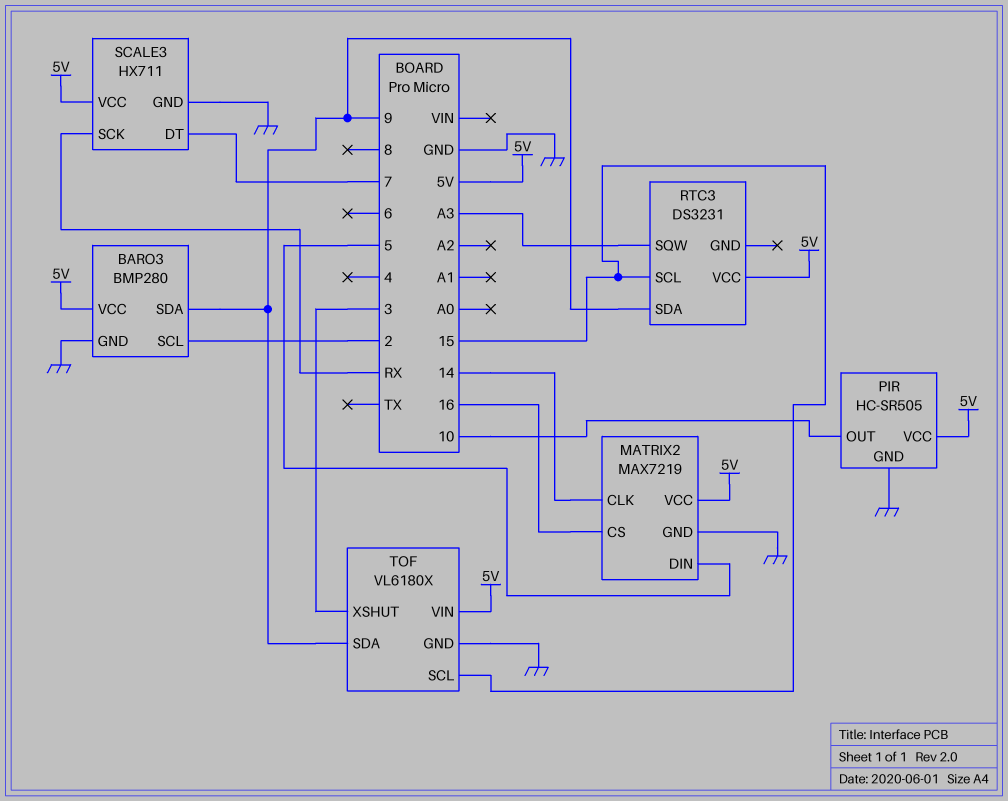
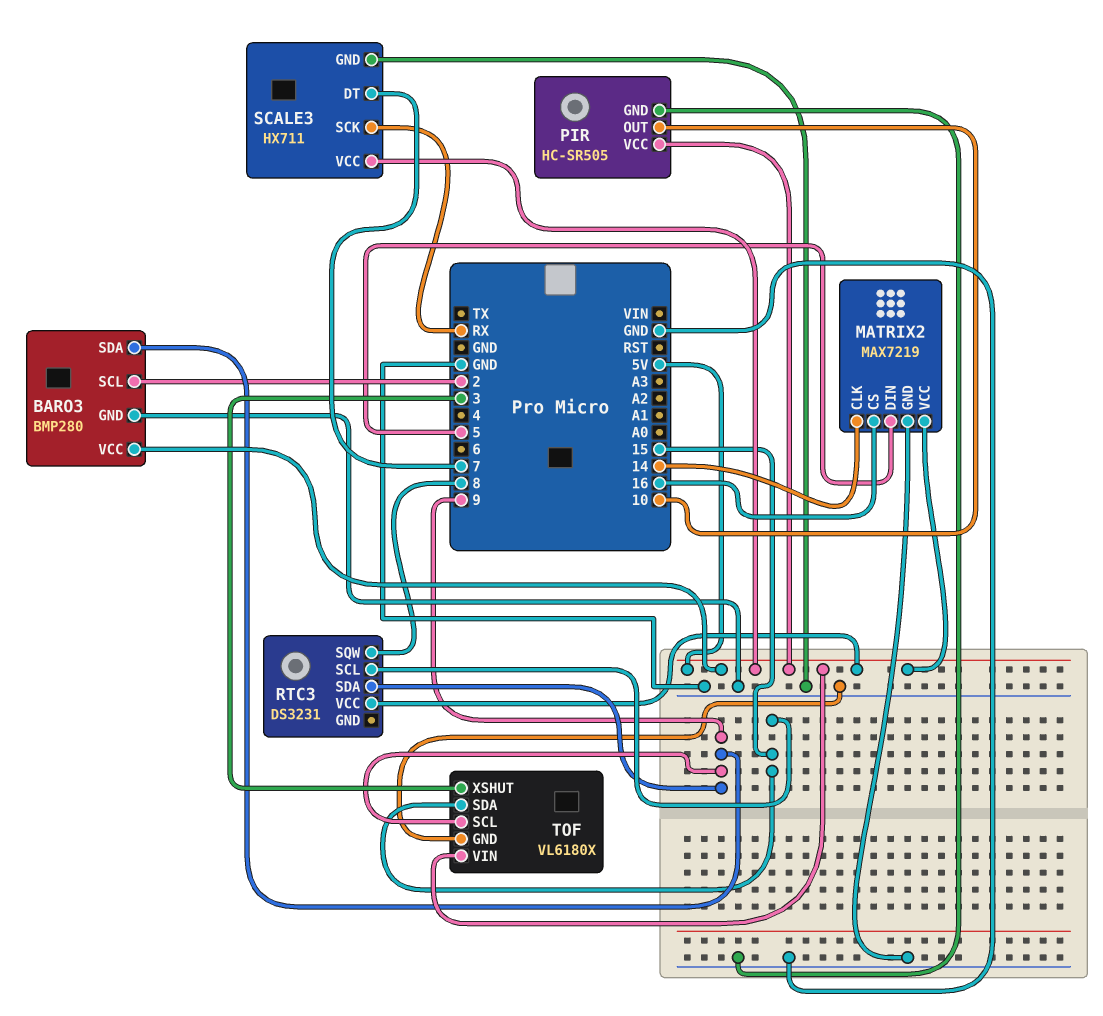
RTC3 pin SQW: A3 -> 8
TOF pin SCL: 15 -> 9
TOF pin SDA: 9 -> 15

